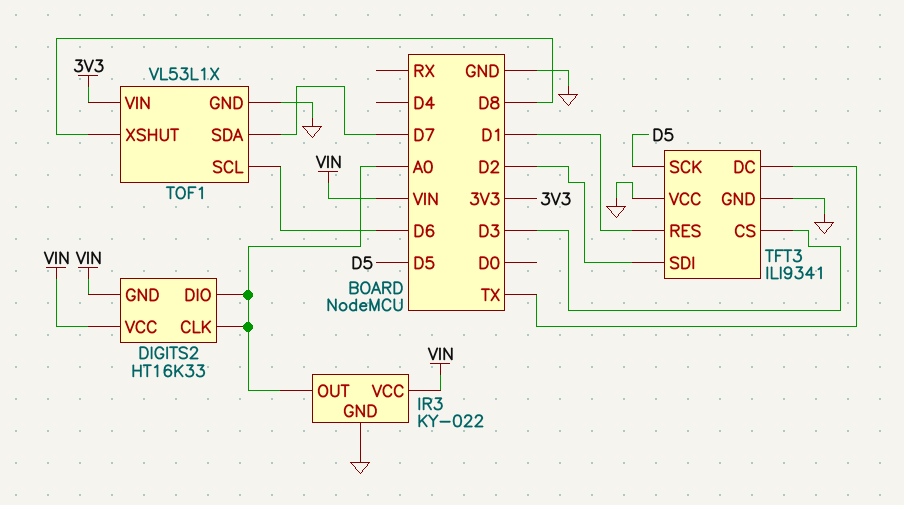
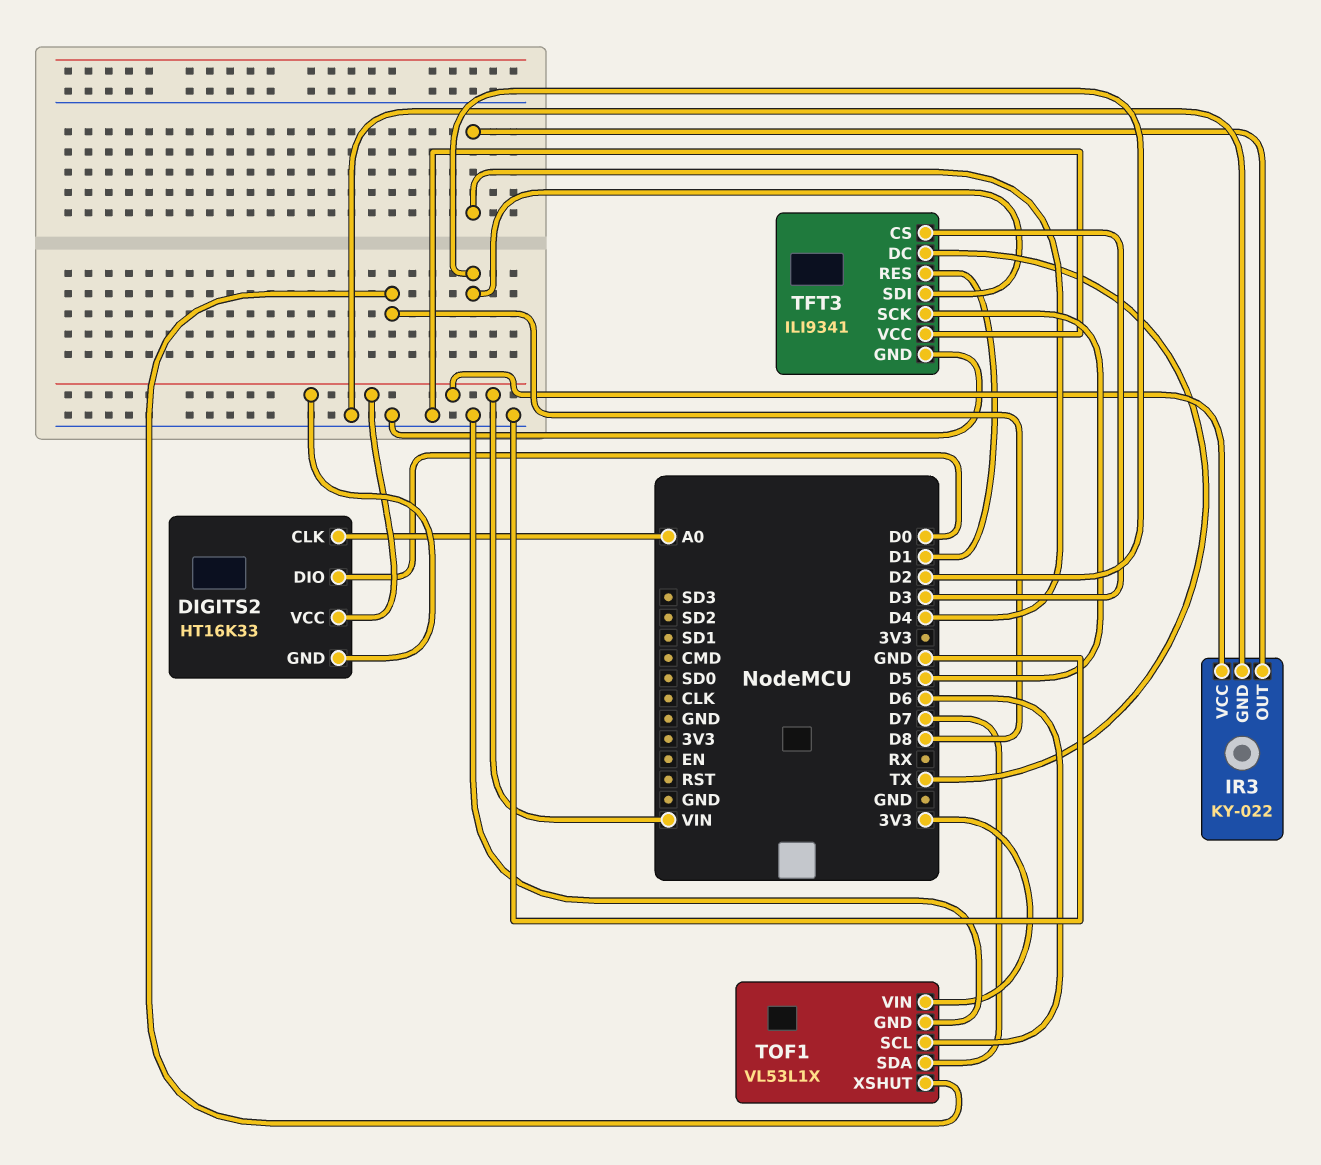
DIGITS2 pin DIO: A0 -> D0
IR3 pin OUT: A0 -> D4

